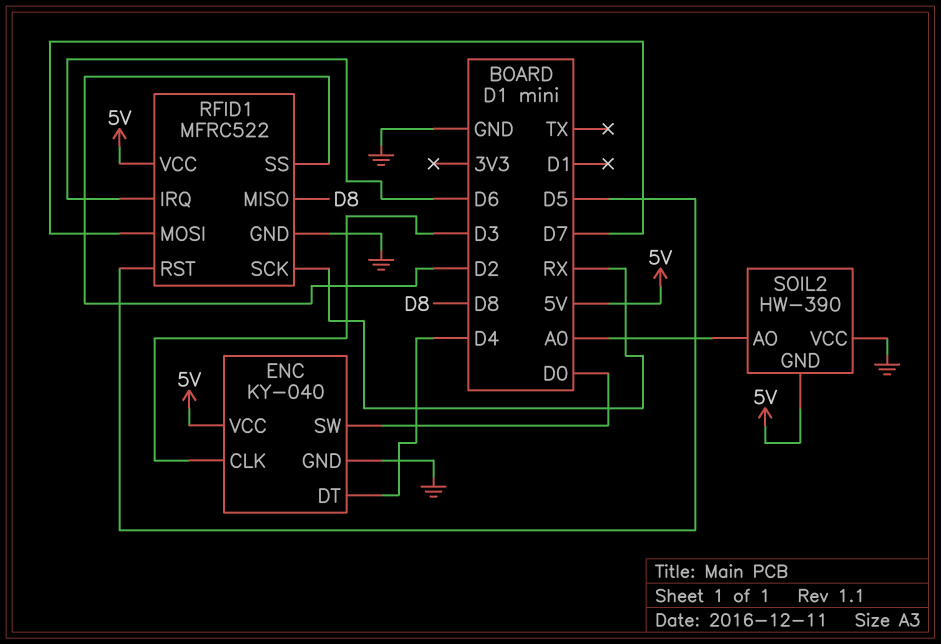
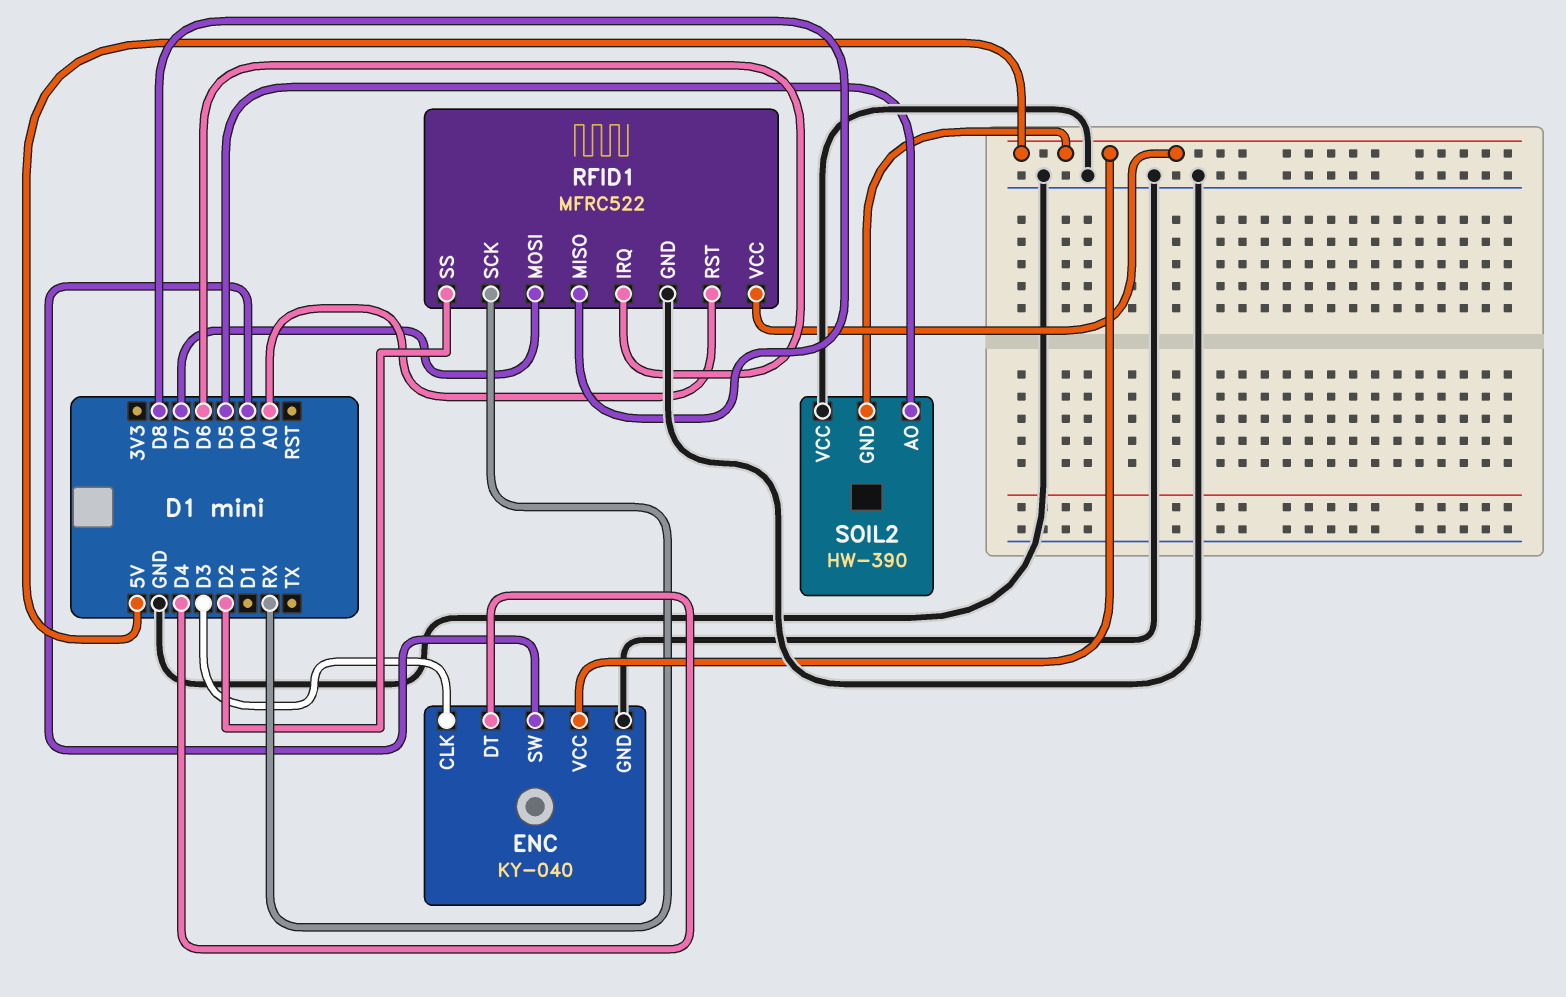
RFID1 pin RST: D5 -> A0
SOIL2 pin AO: A0 -> D5

